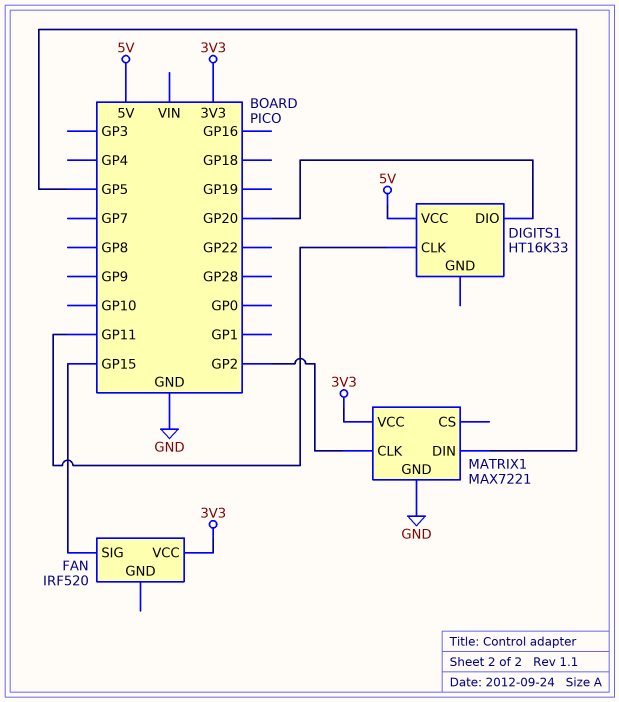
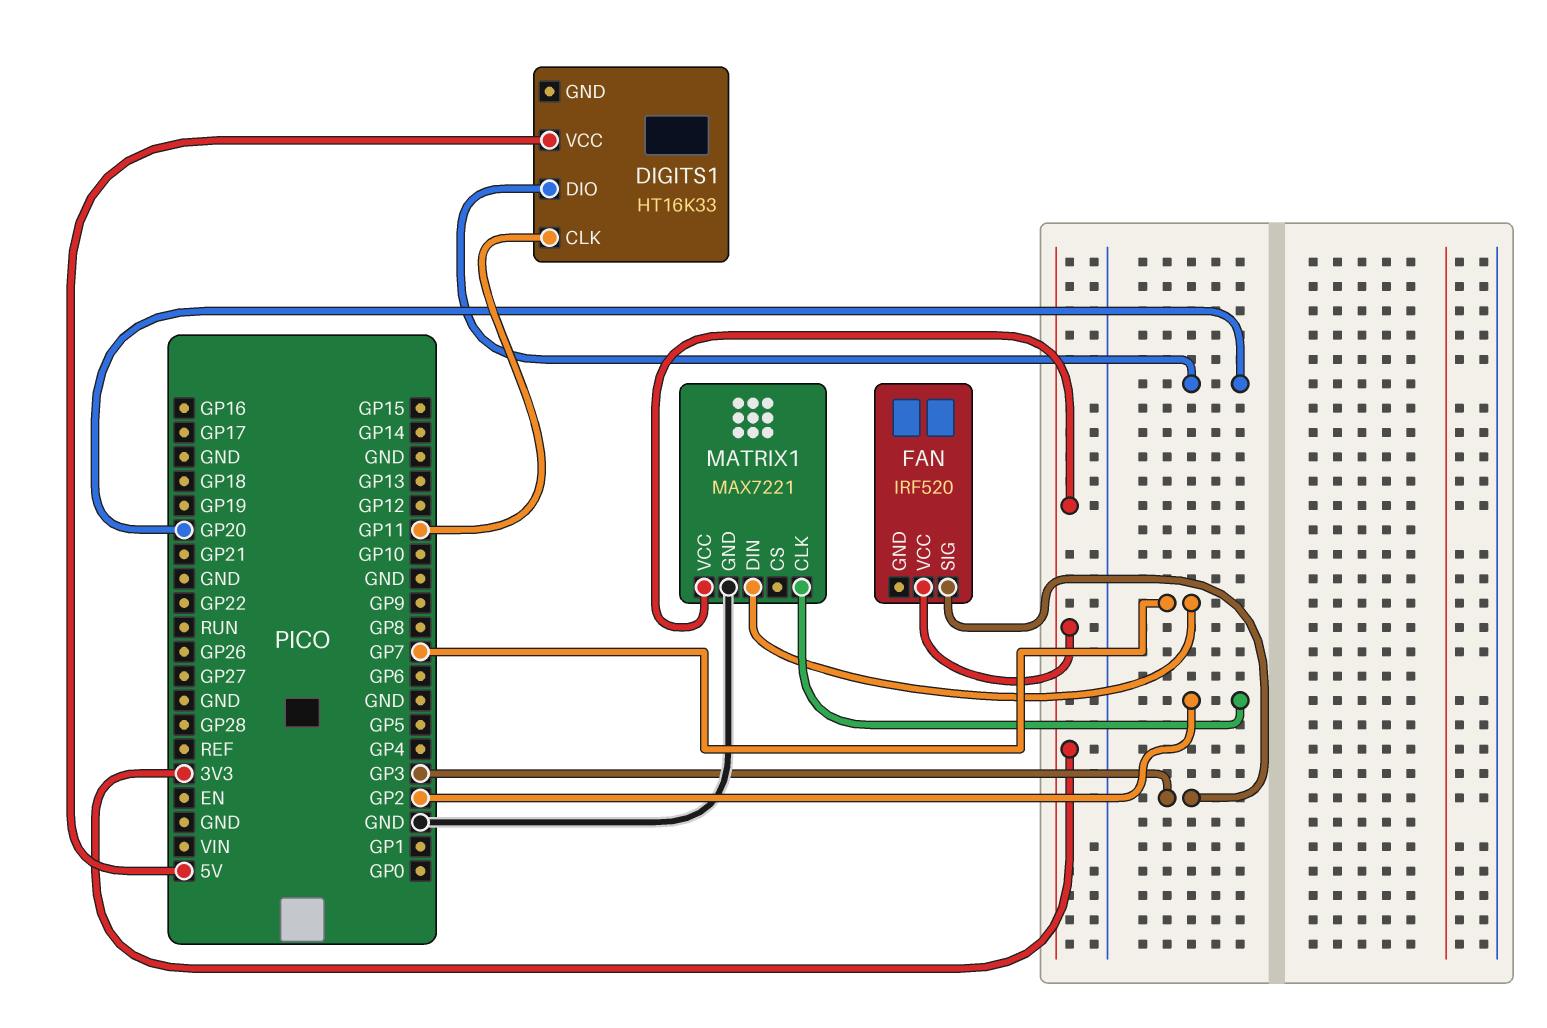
FAN pin SIG: GP15 -> GP3
MATRIX1 pin DIN: GP5 -> GP7

